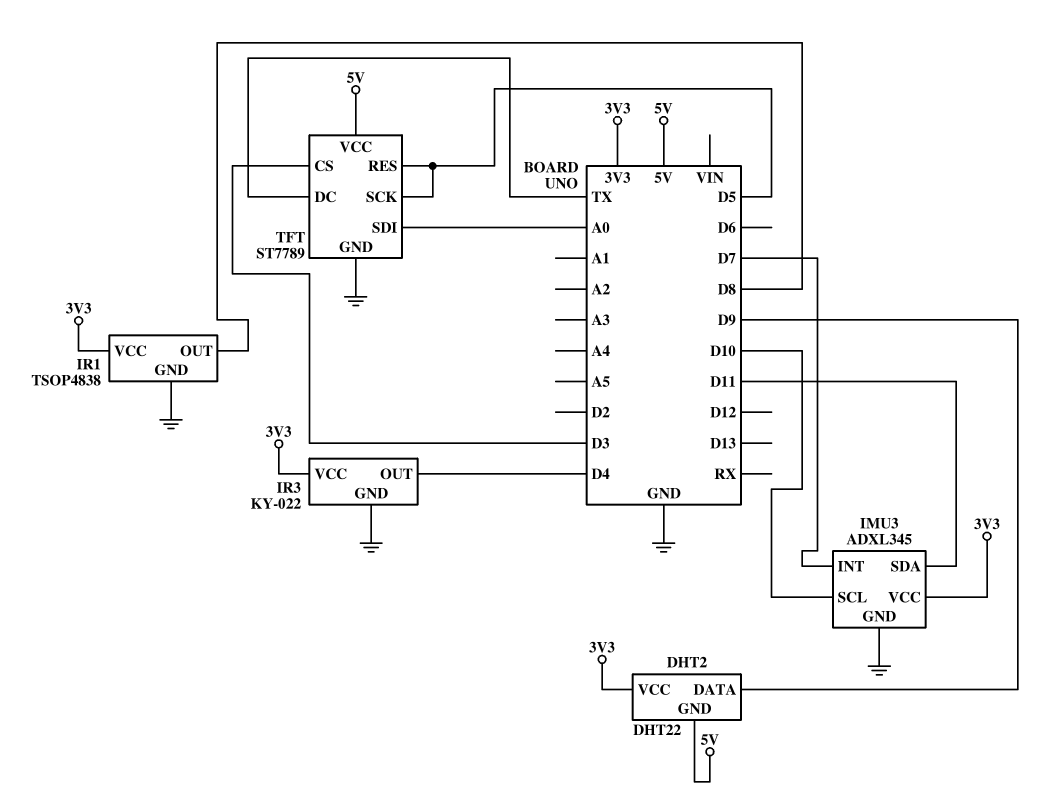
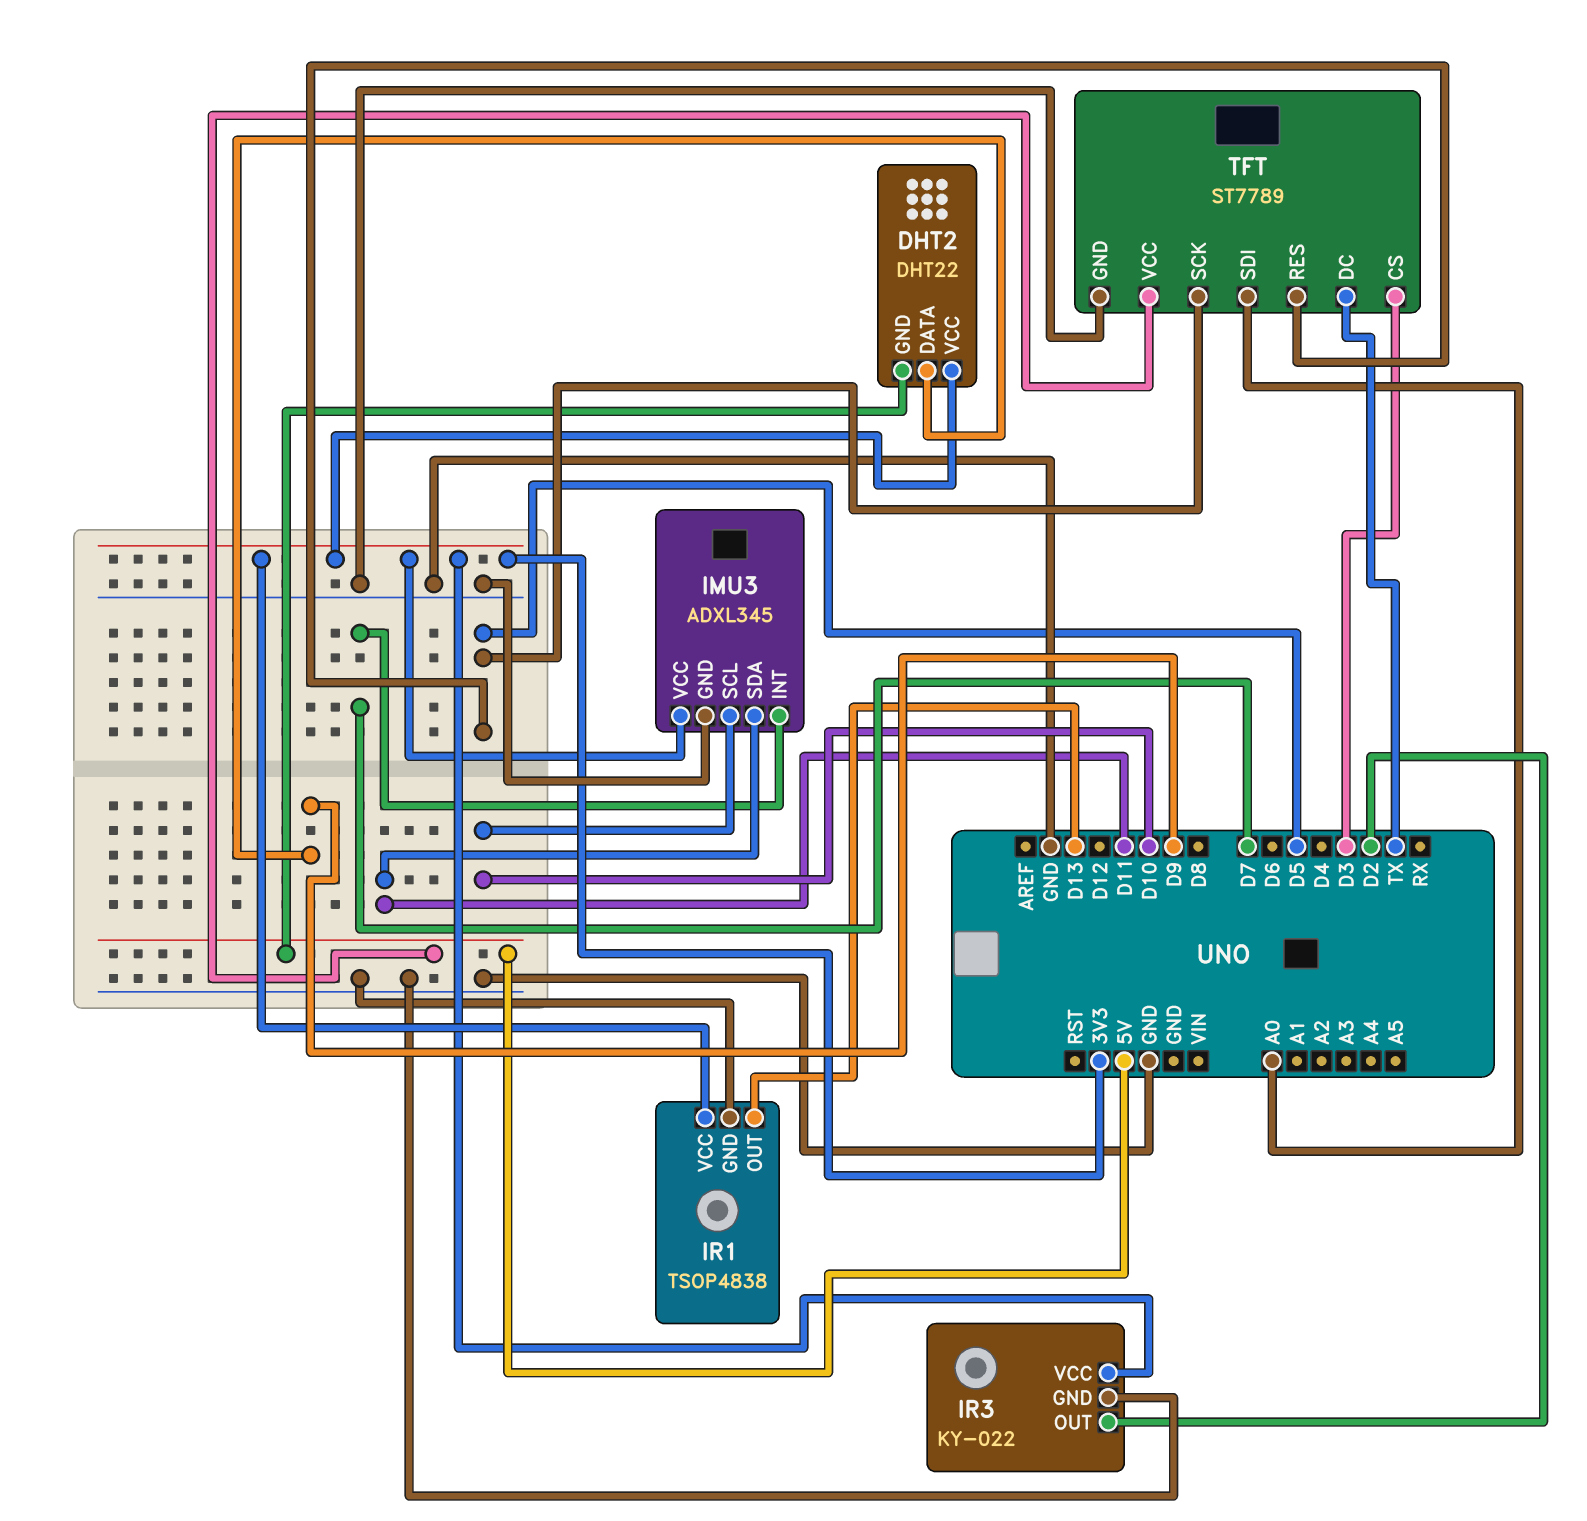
IR1 pin OUT: D8 -> D13
IR3 pin OUT: D4 -> D2

